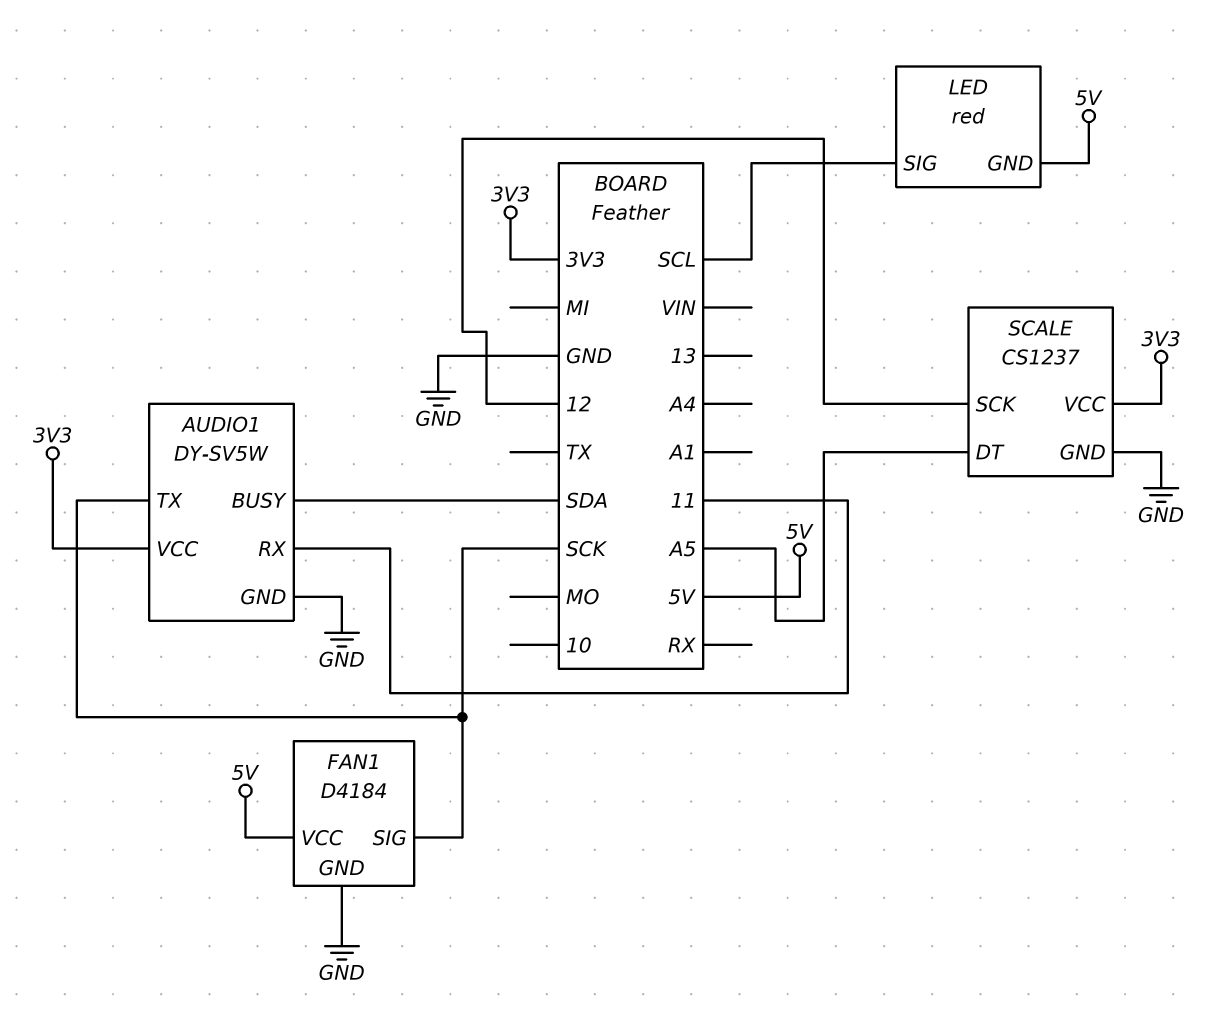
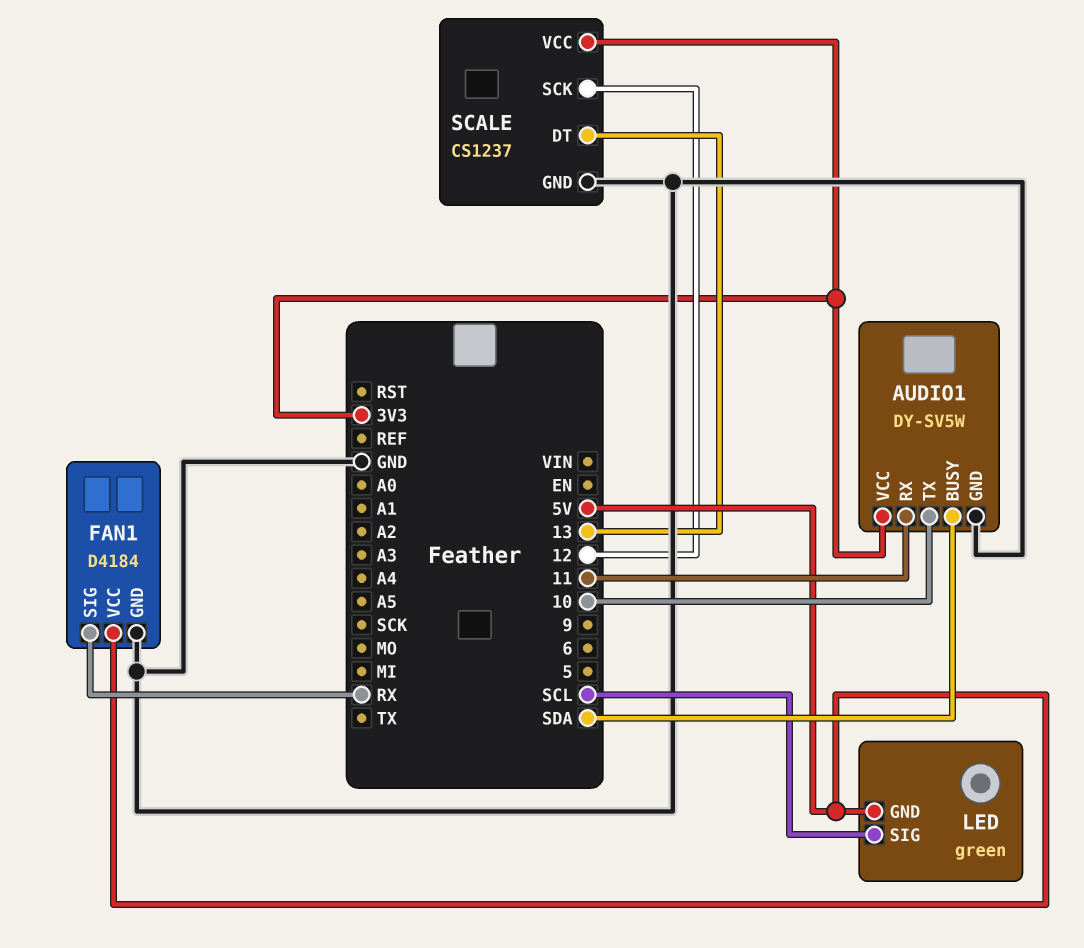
AUDIO1 pin TX: SCK -> 10
FAN1 pin SIG: SCK -> RX
LED: red -> green
SCALE pin DT: A5 -> 13

